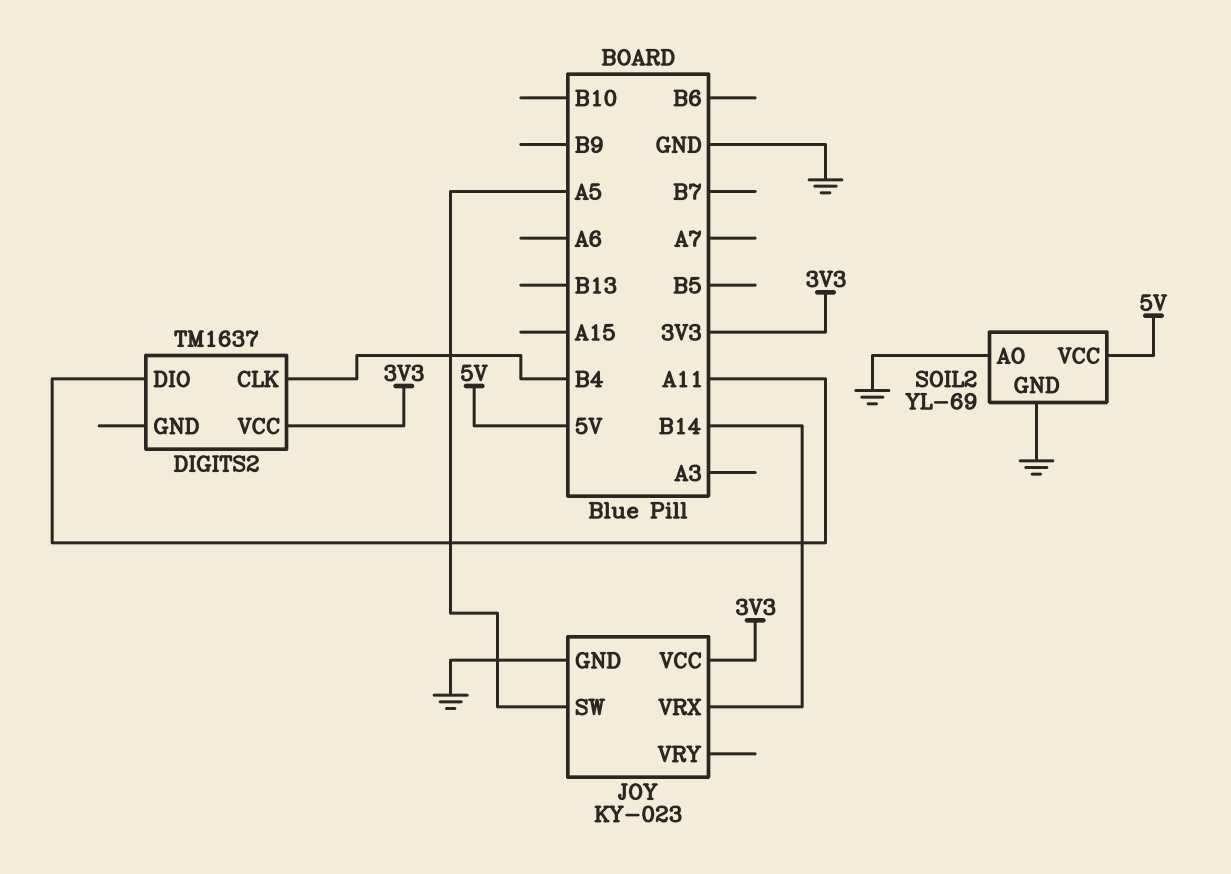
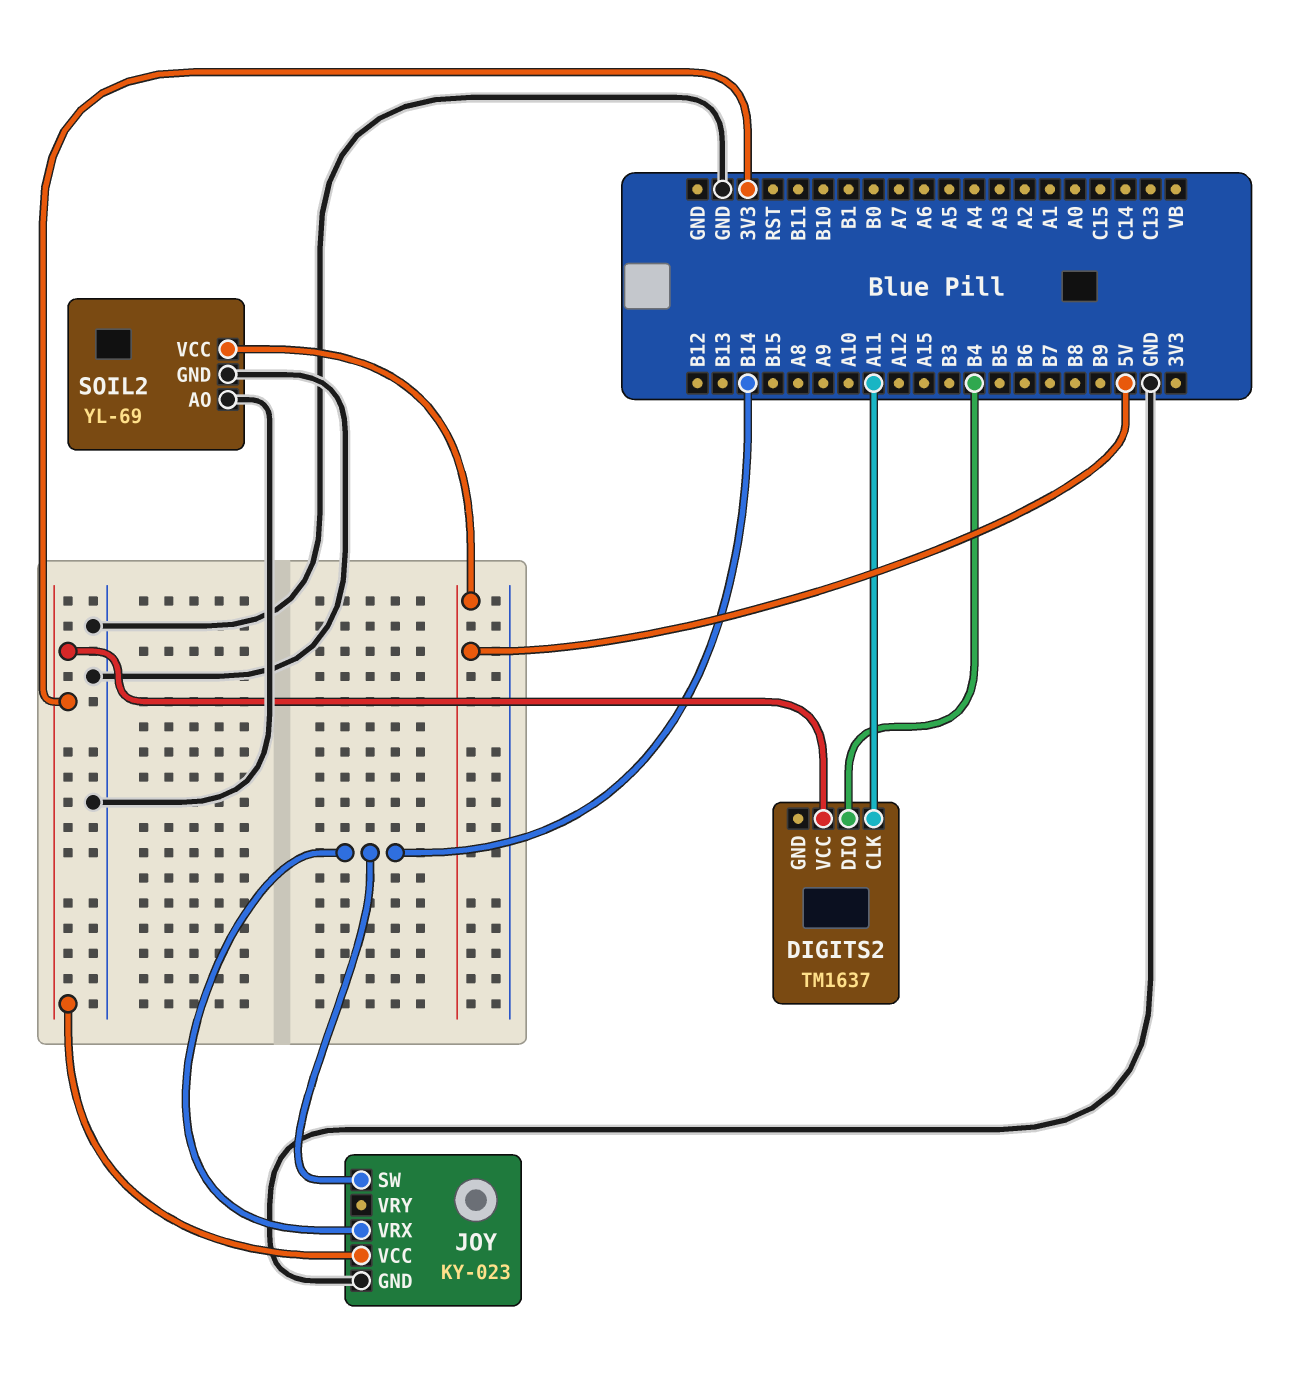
DIGITS2 pin CLK: B4 -> A11
DIGITS2 pin DIO: A11 -> B4
JOY pin SW: A5 -> B14

